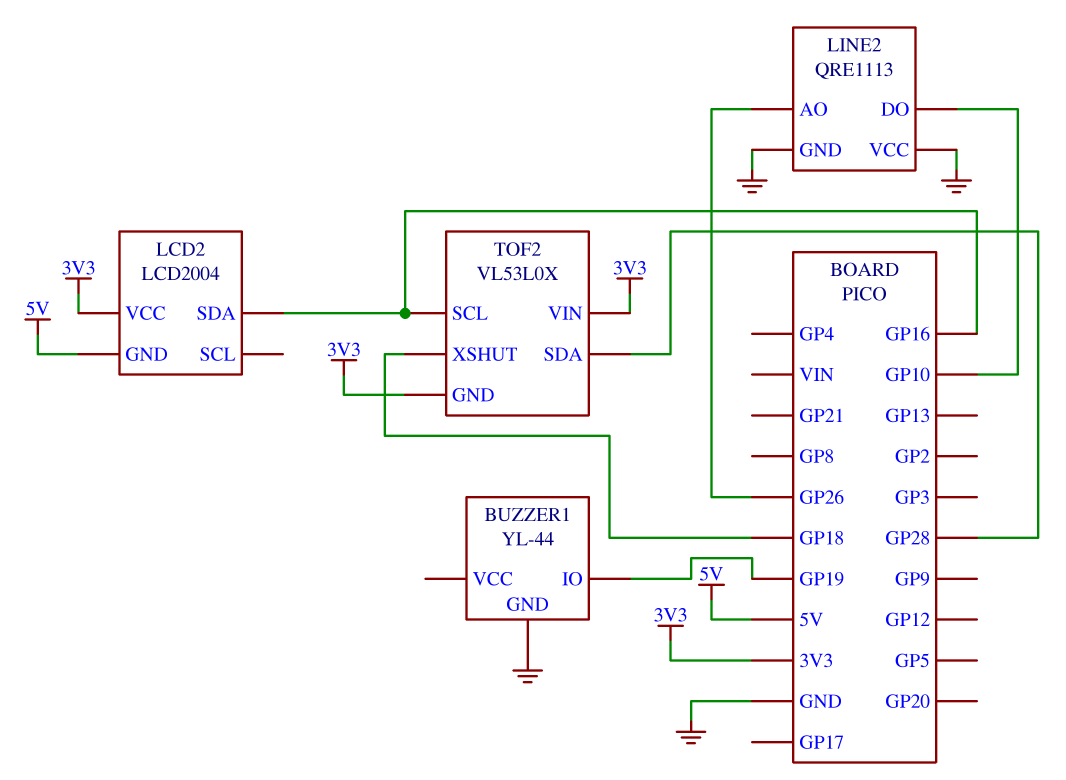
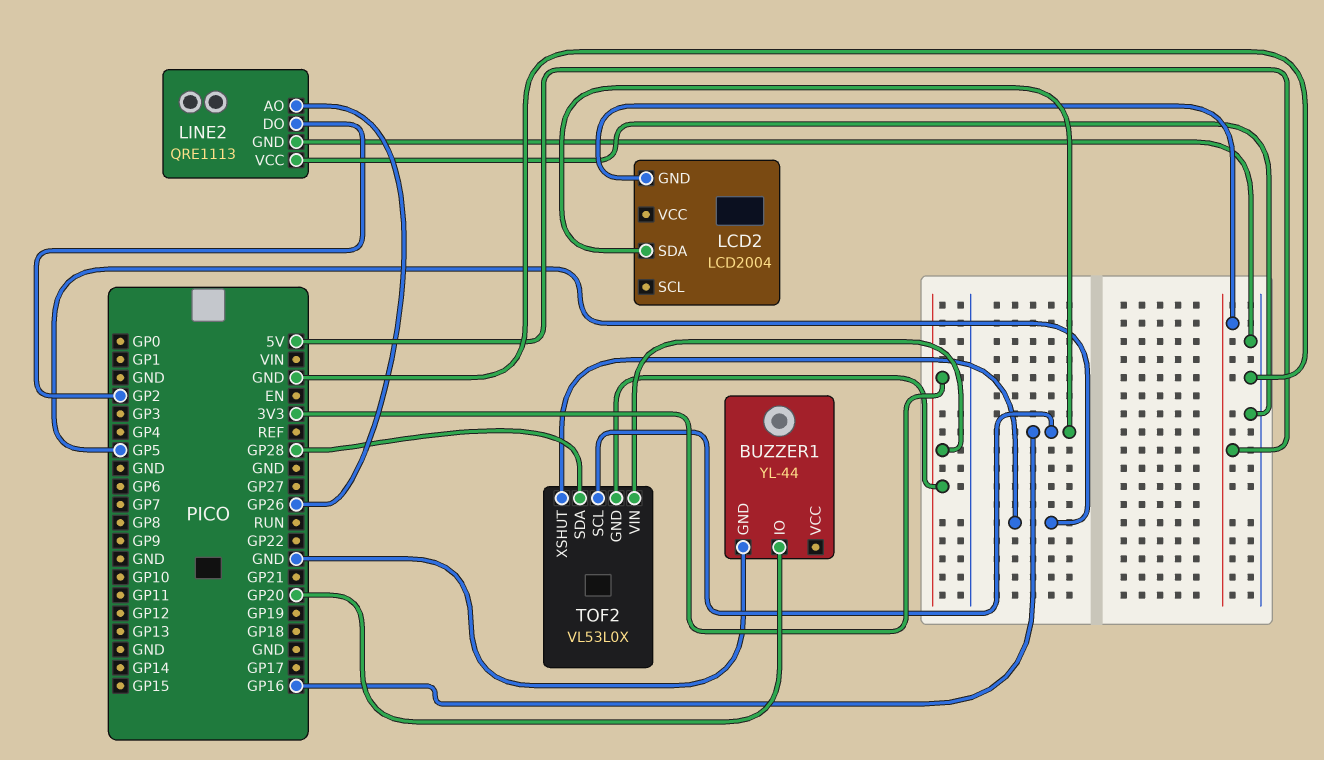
BUZZER1 pin IO: GP19 -> GP20
LCD2 pin VCC: 3V3 -> none
LINE2 pin DO: GP10 -> GP2
TOF2 pin XSHUT: GP18 -> GP5

